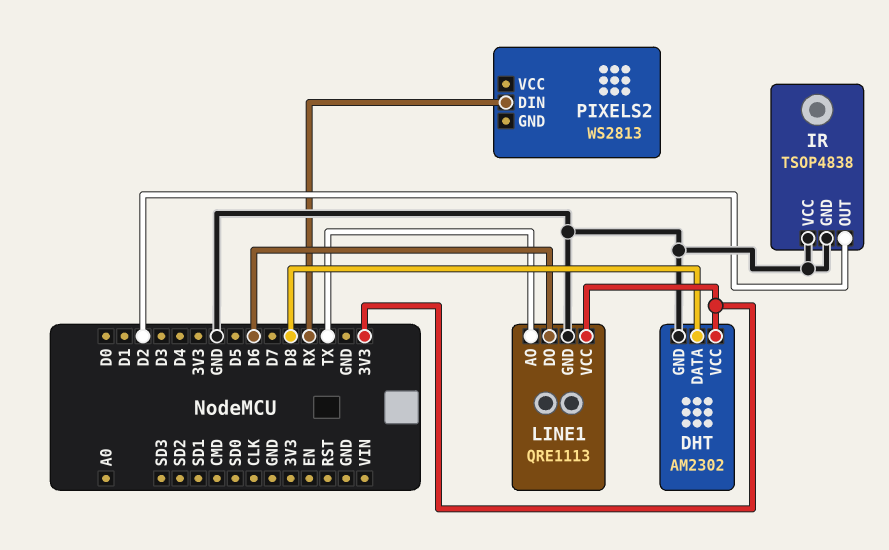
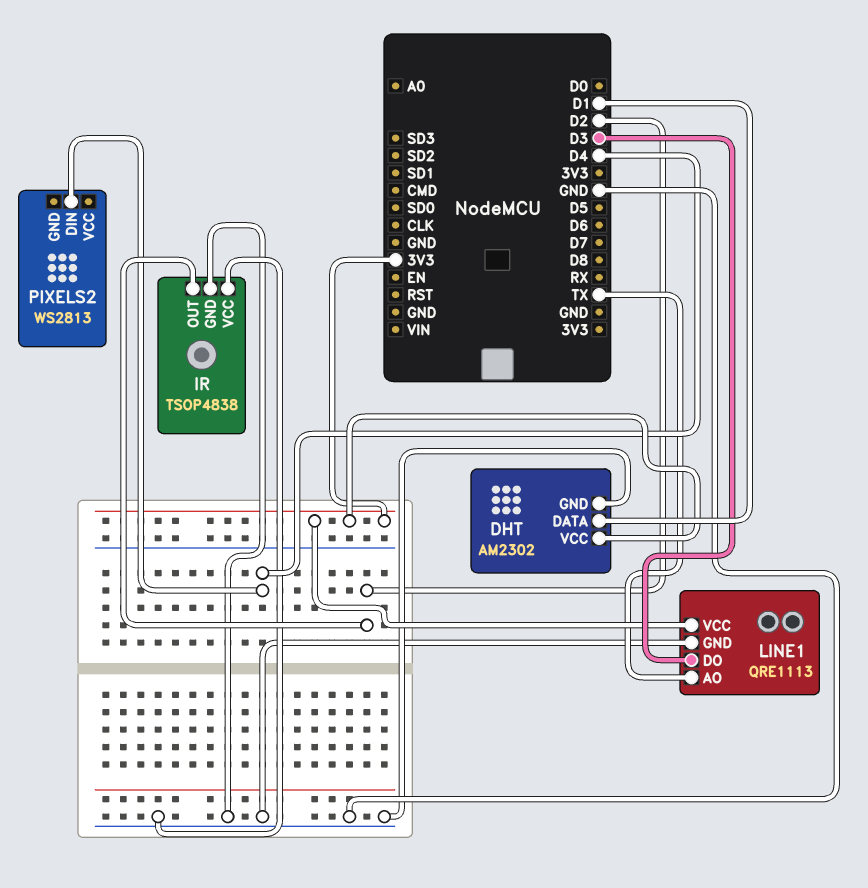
DHT pin DATA: D8 -> D1
LINE1 pin DO: D6 -> D3
PIXELS2 pin DIN: RX -> D4

